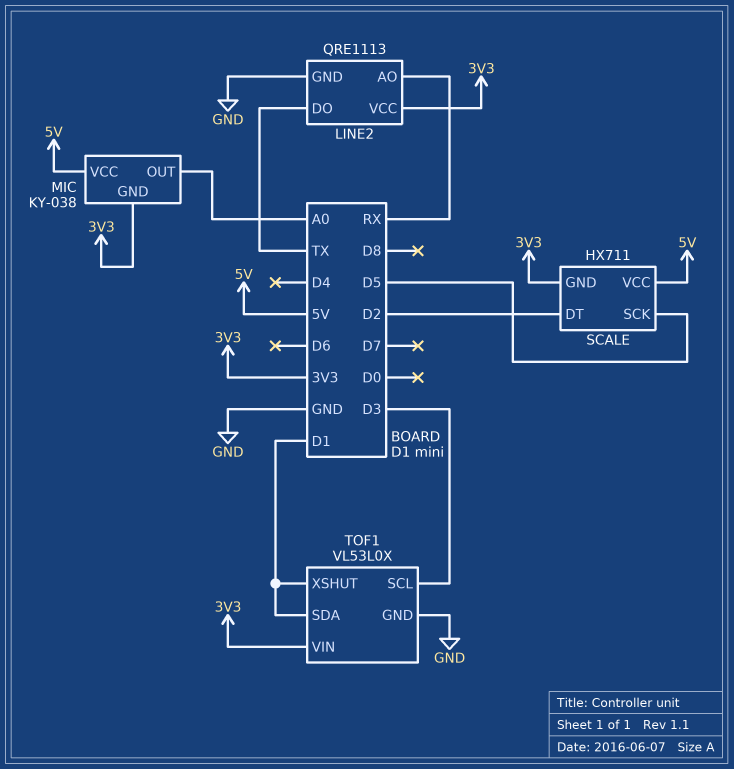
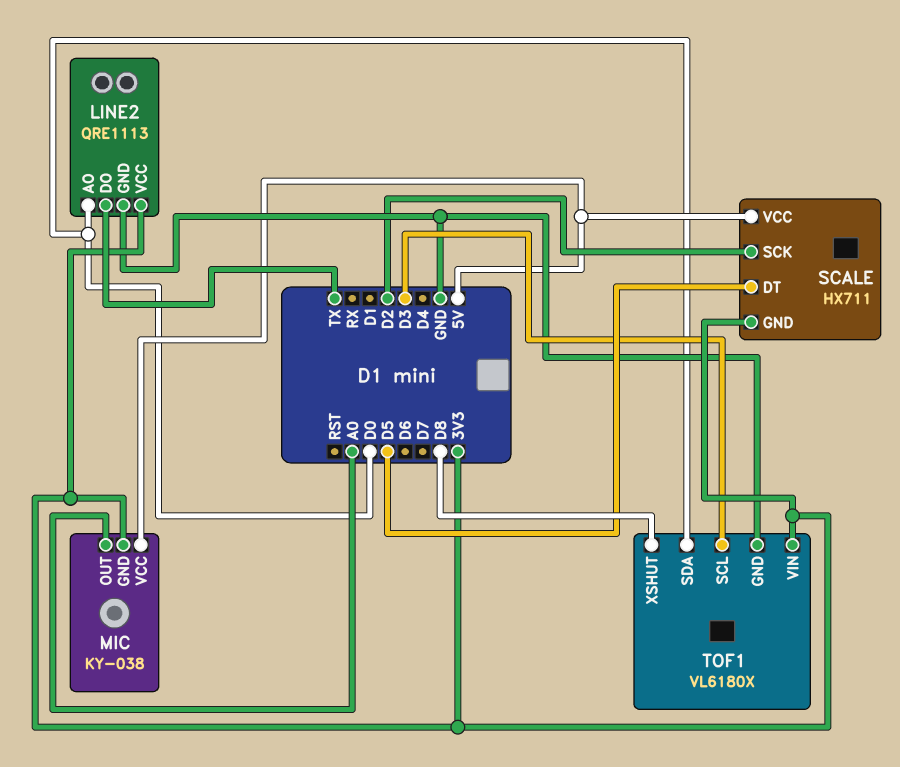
LINE2 pin AO: RX -> D0
SCALE pin DT: D2 -> D5
SCALE pin SCK: D5 -> D2
TOF1: VL53L0X -> VL6180X
TOF1 pin SDA: D1 -> D0
TOF1 pin XSHUT: D1 -> D8

